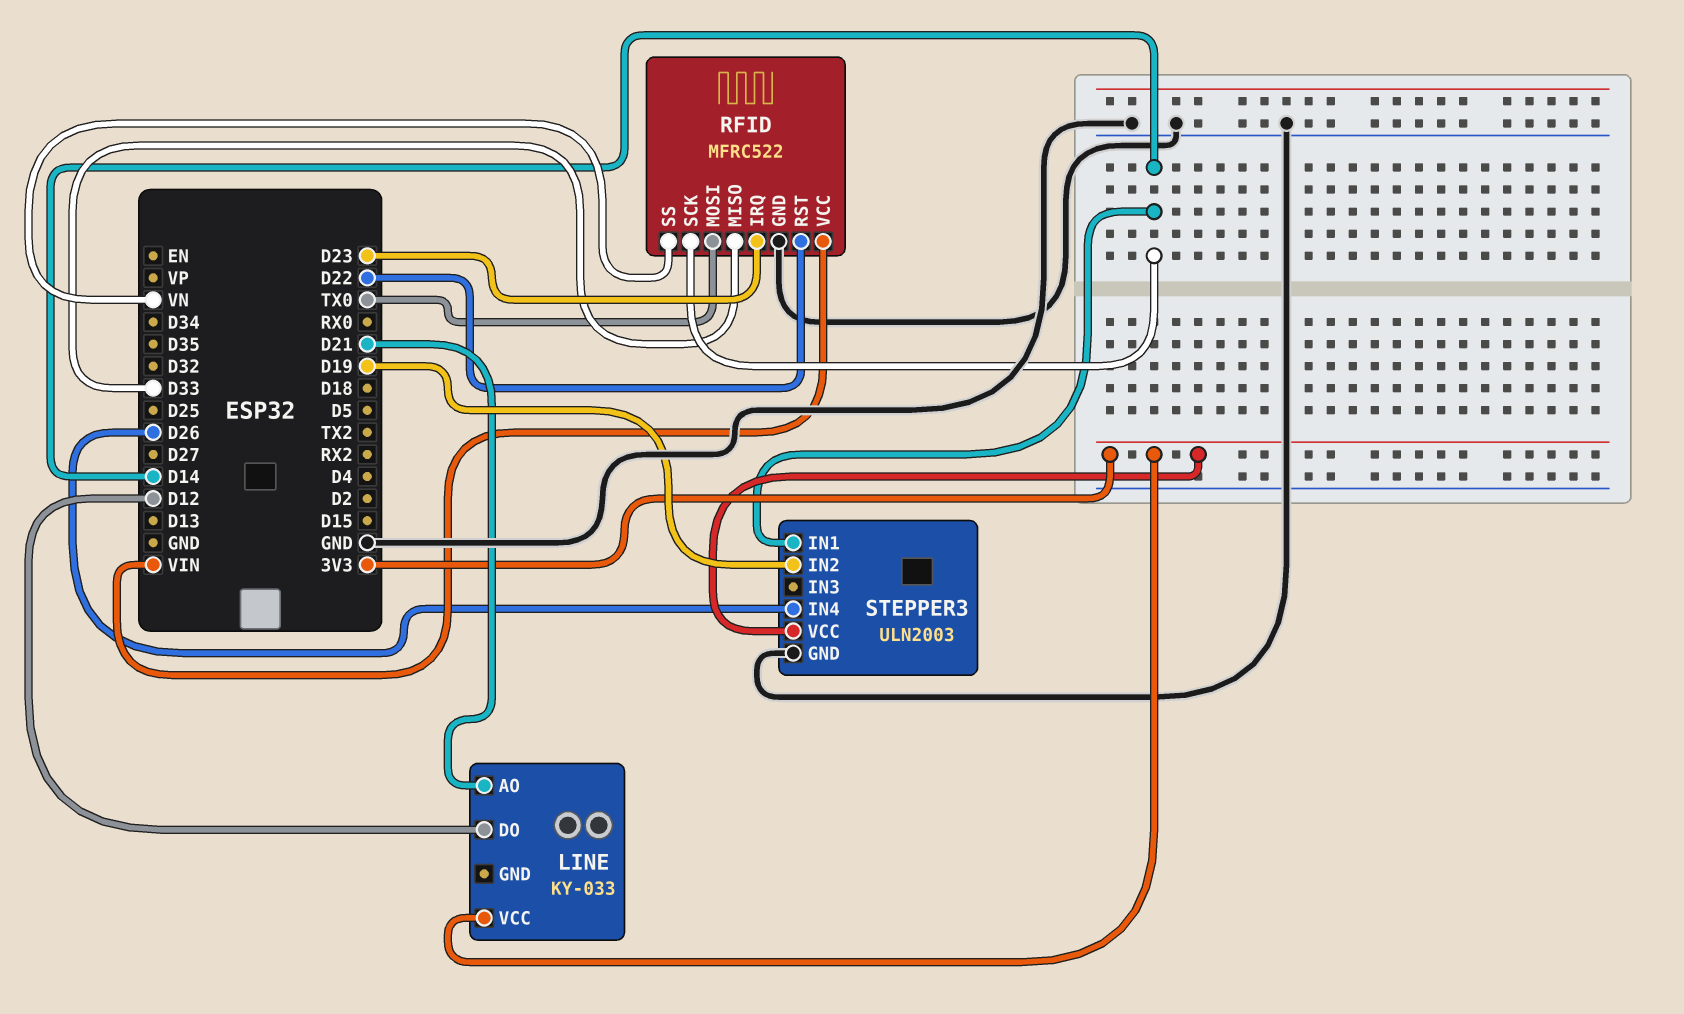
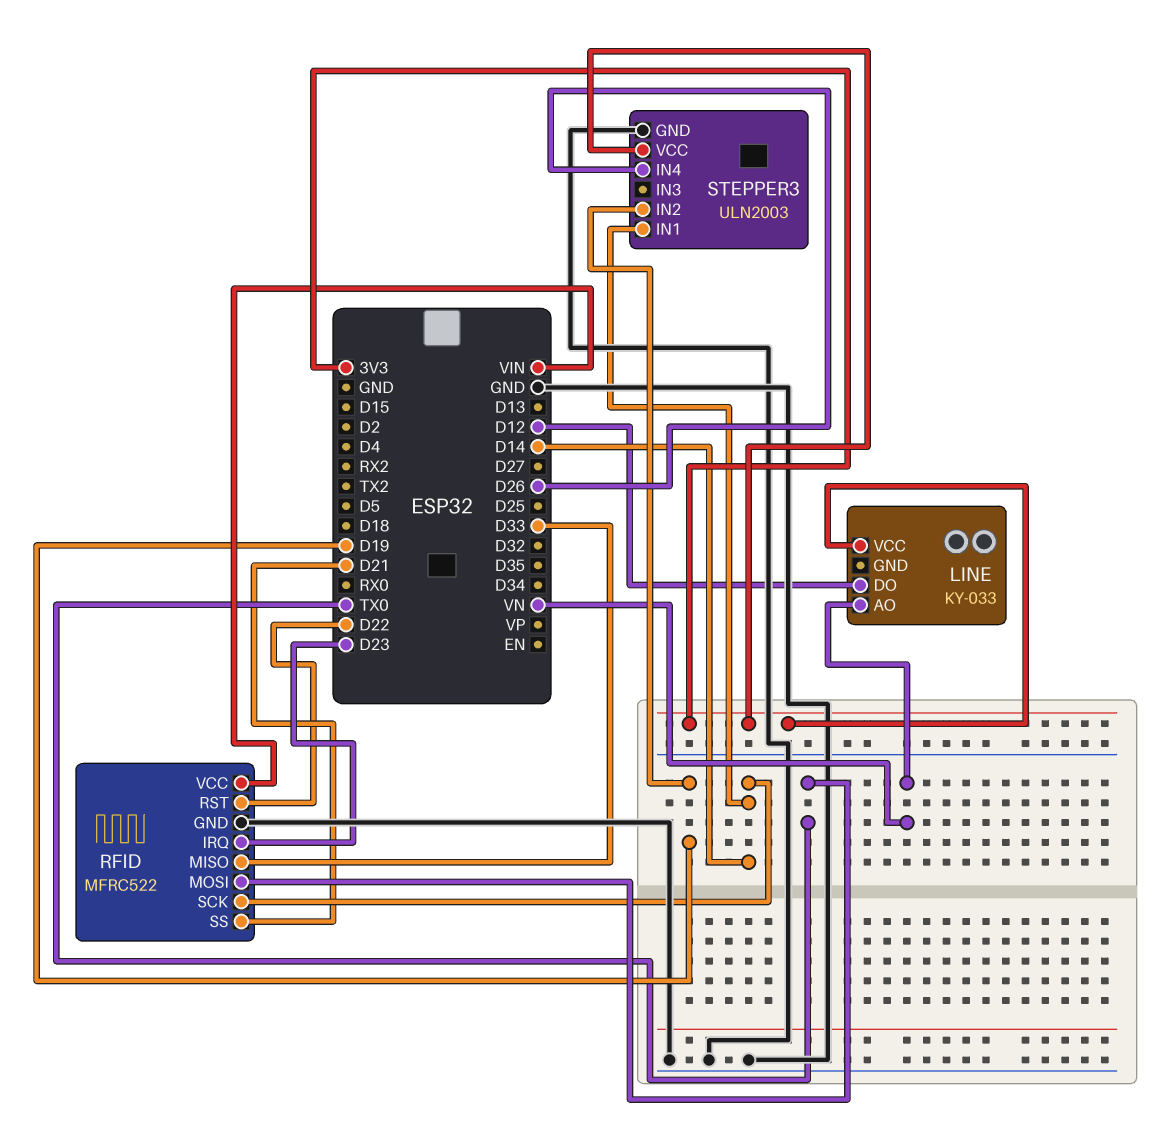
LINE pin AO: D21 -> VN
RFID pin SS: VN -> D21

